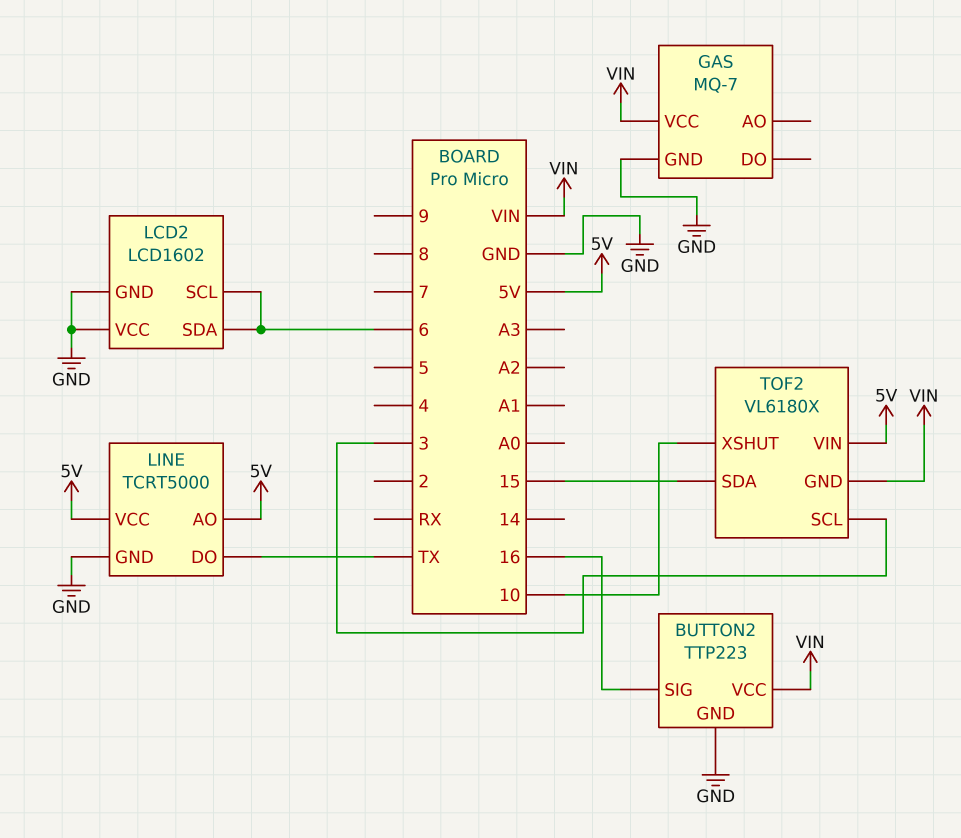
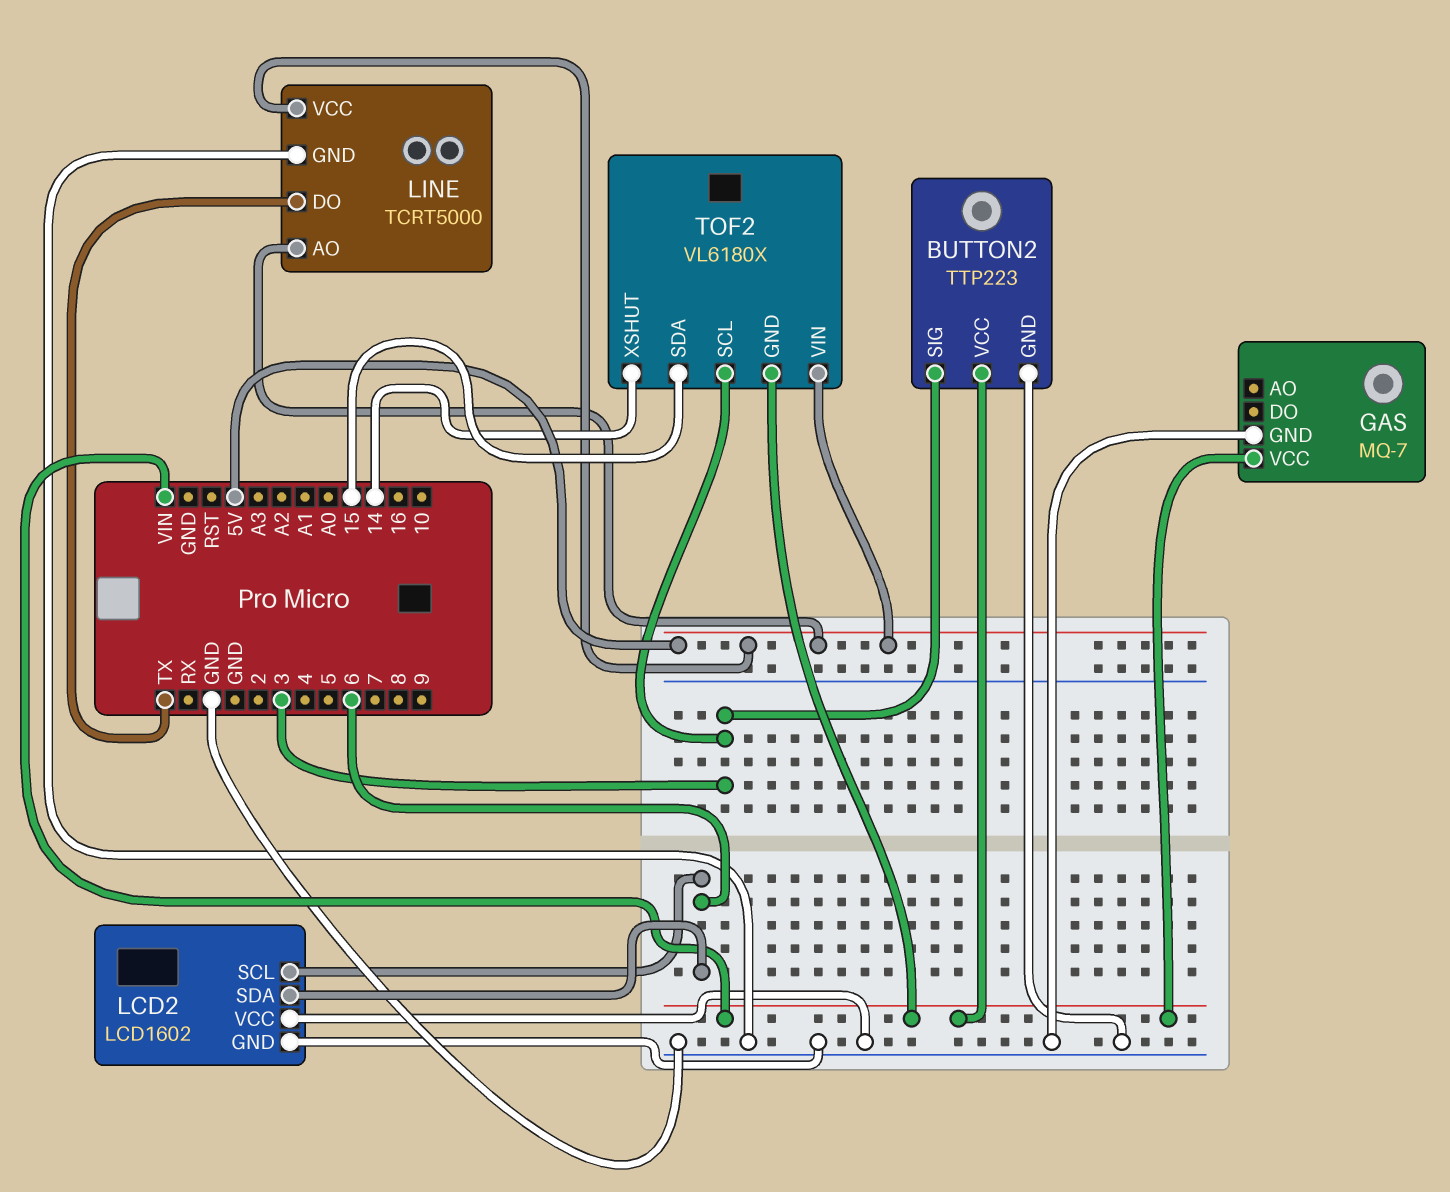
BUTTON2 pin SIG: 16 -> 3
TOF2 pin XSHUT: 10 -> 14

